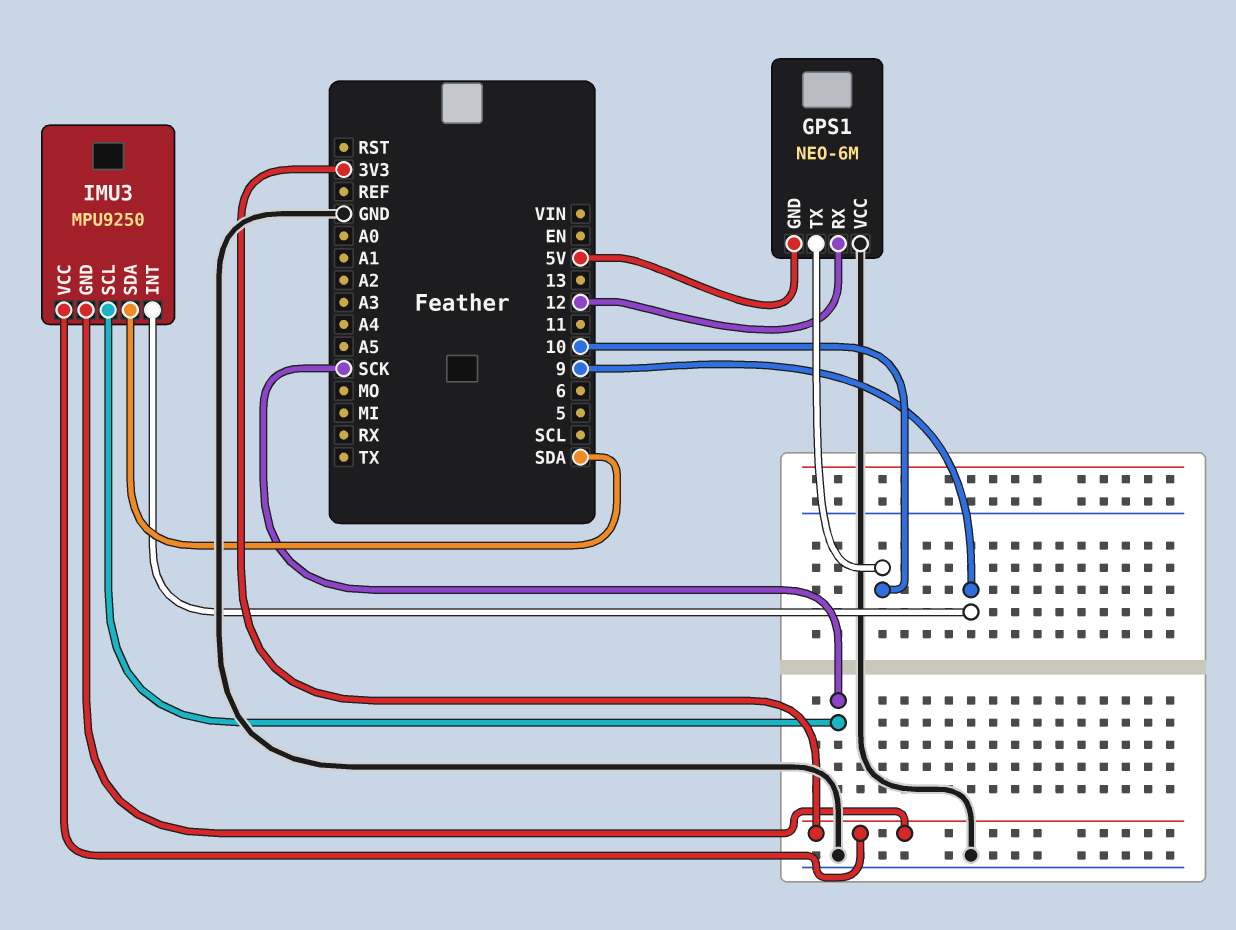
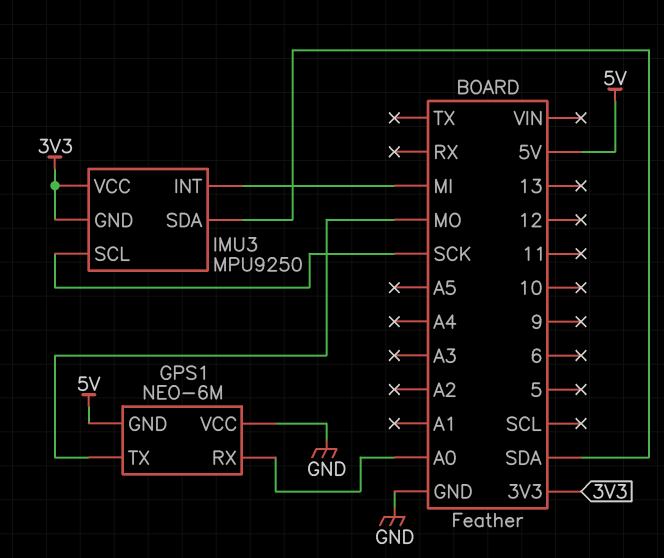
GPS1 pin RX: 12 -> A0
GPS1 pin TX: 10 -> MO
IMU3 pin INT: 9 -> MI

